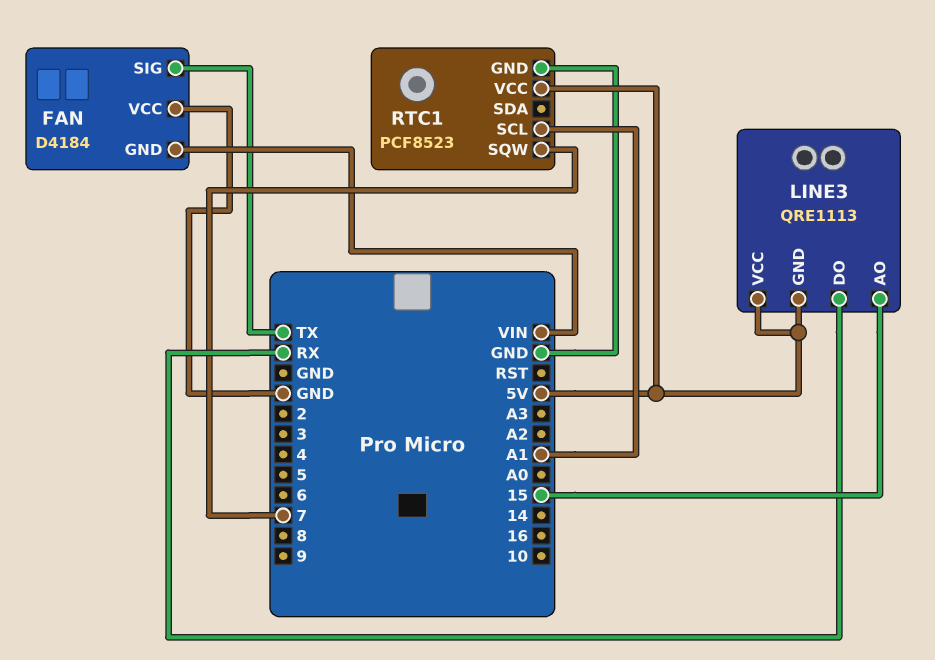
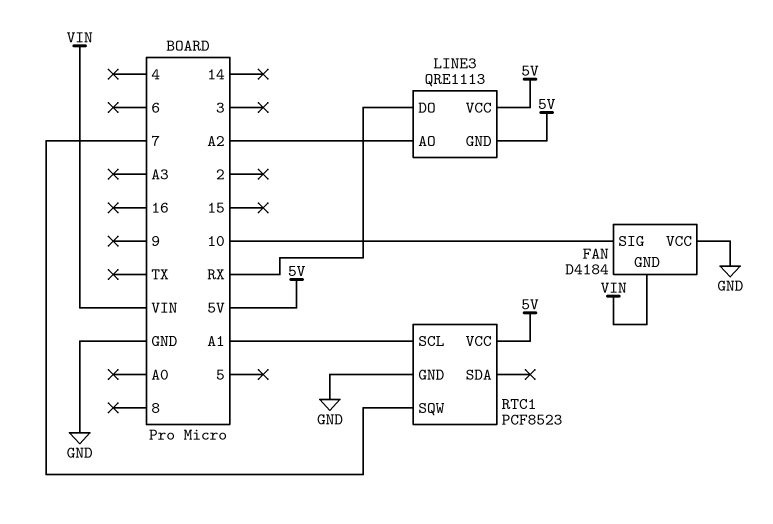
FAN pin SIG: TX -> 10
LINE3 pin AO: 15 -> A2

